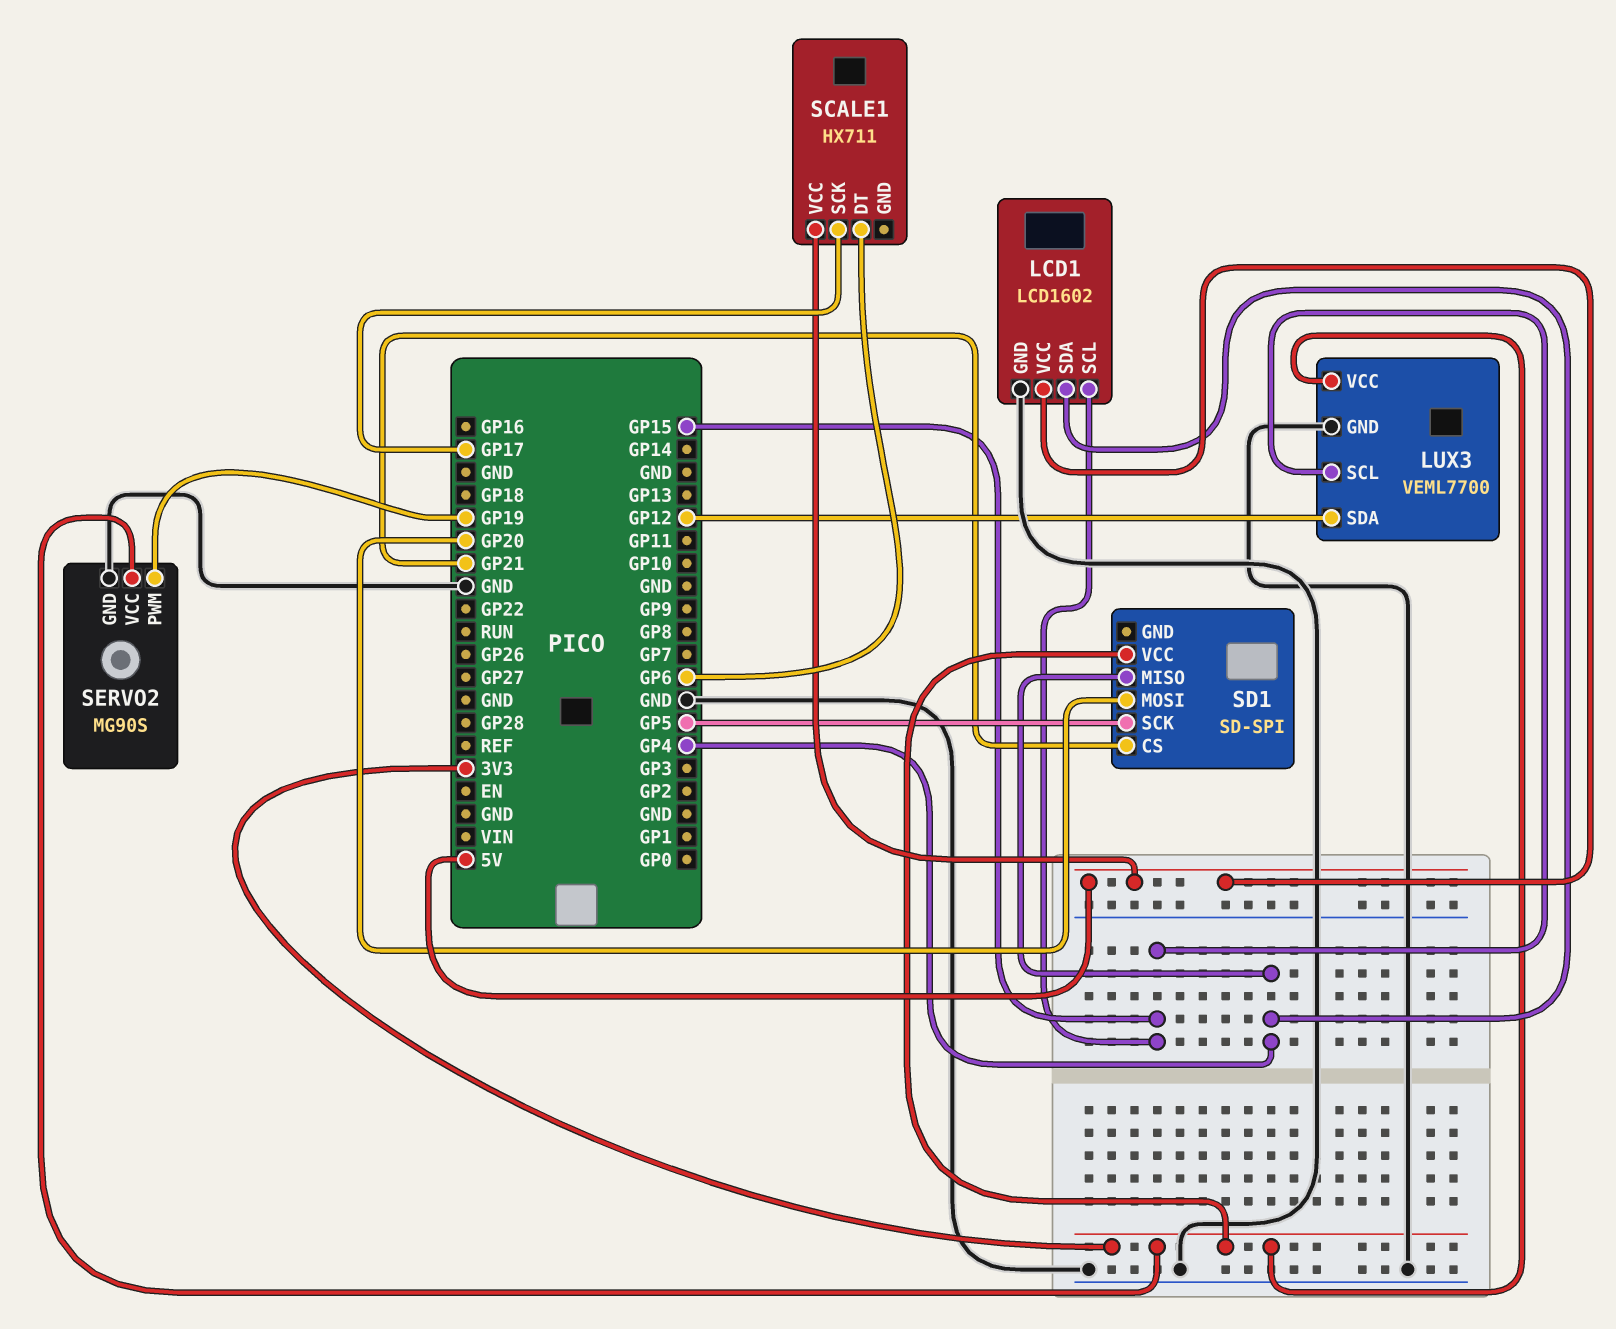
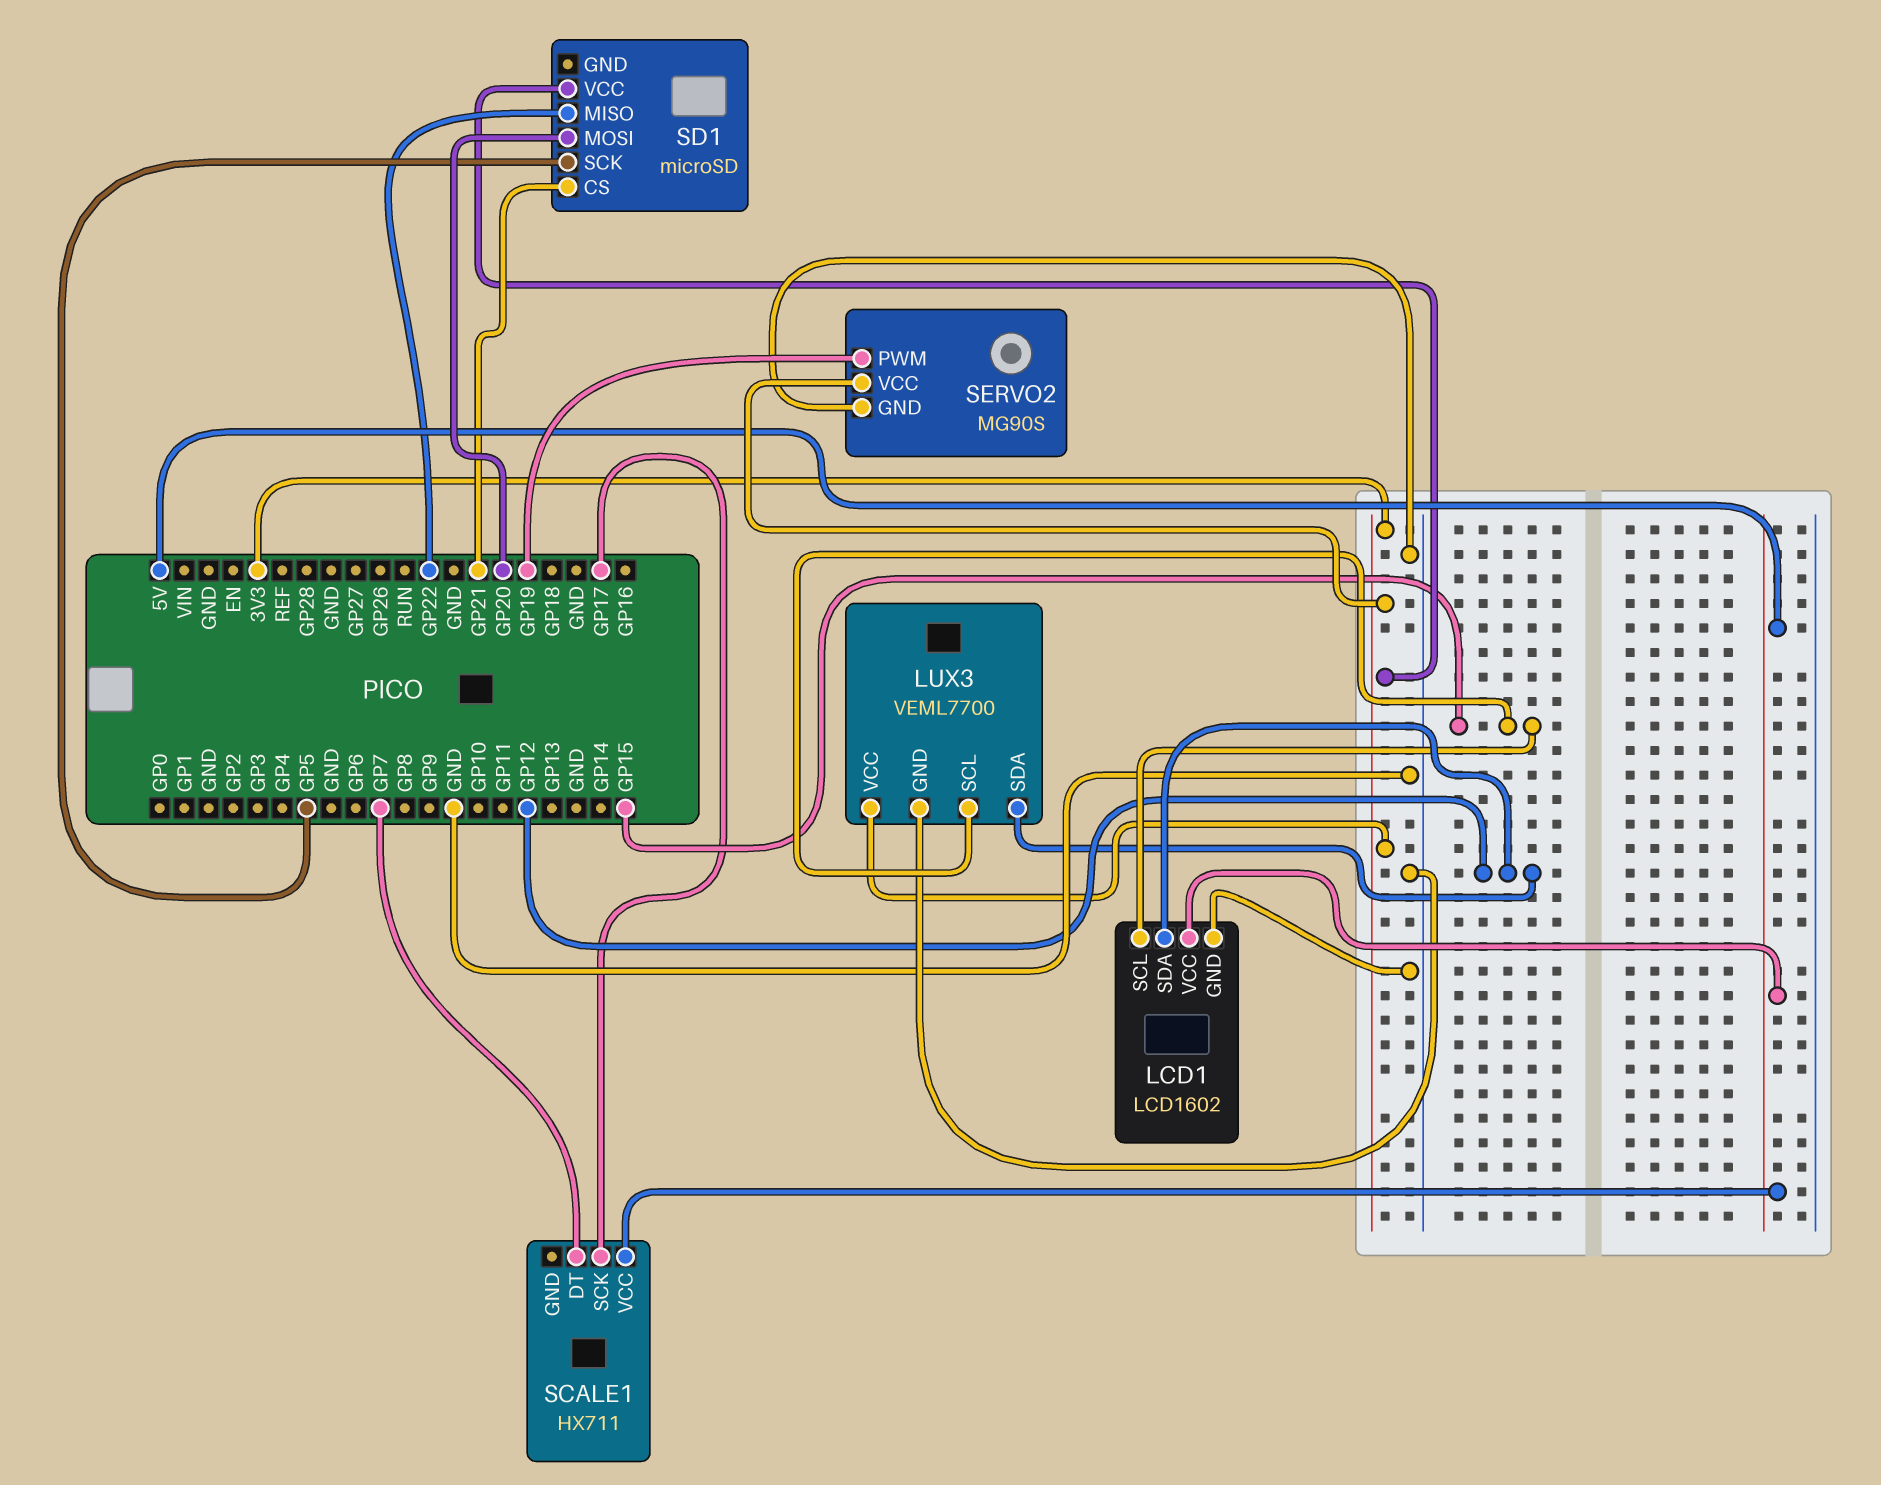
LCD1 pin SDA: GP4 -> GP12
SCALE1 pin DT: GP6 -> GP7
SD1: SD-SPI -> microSD
SD1 pin MISO: GP4 -> GP22

